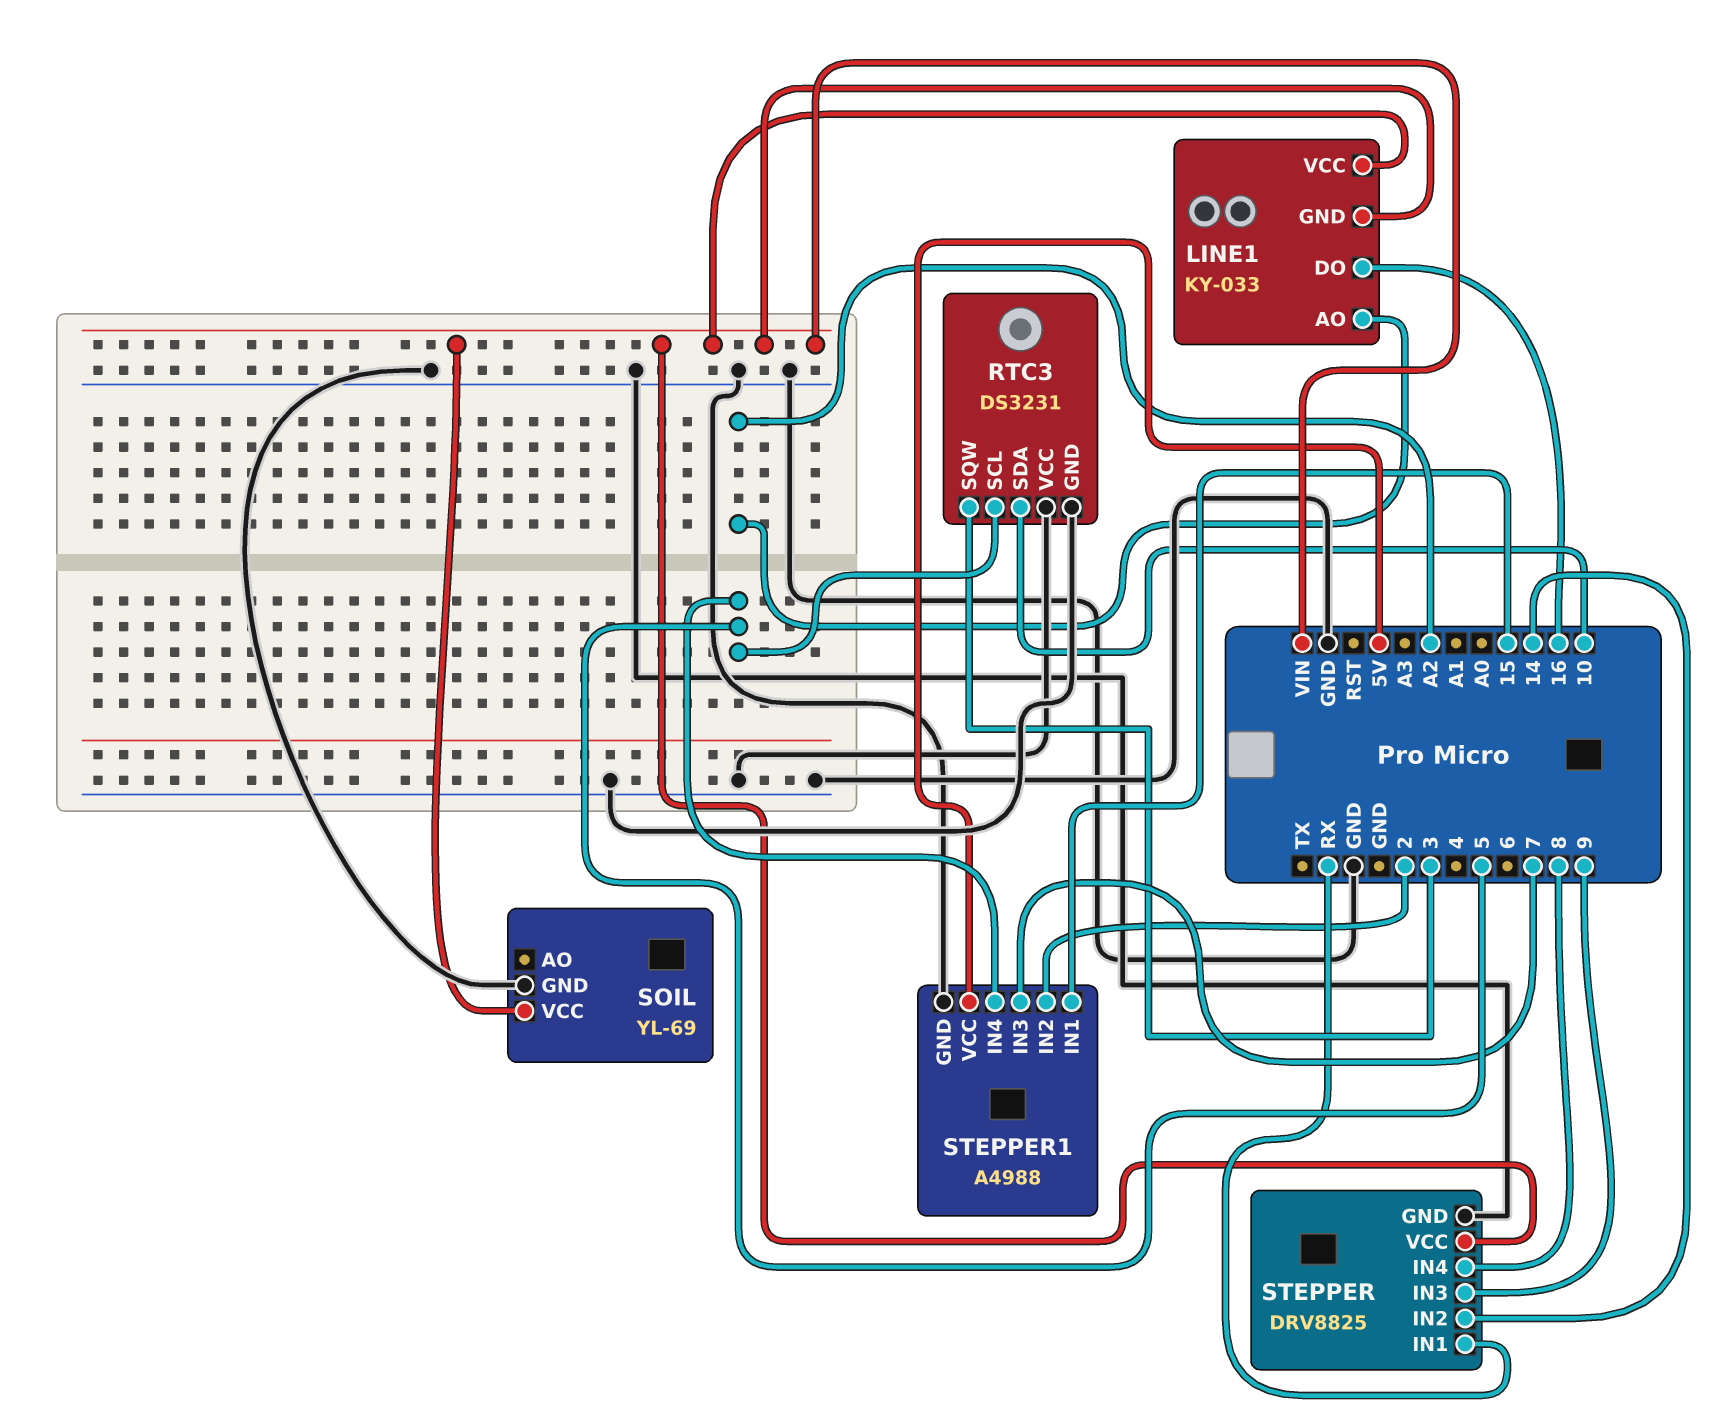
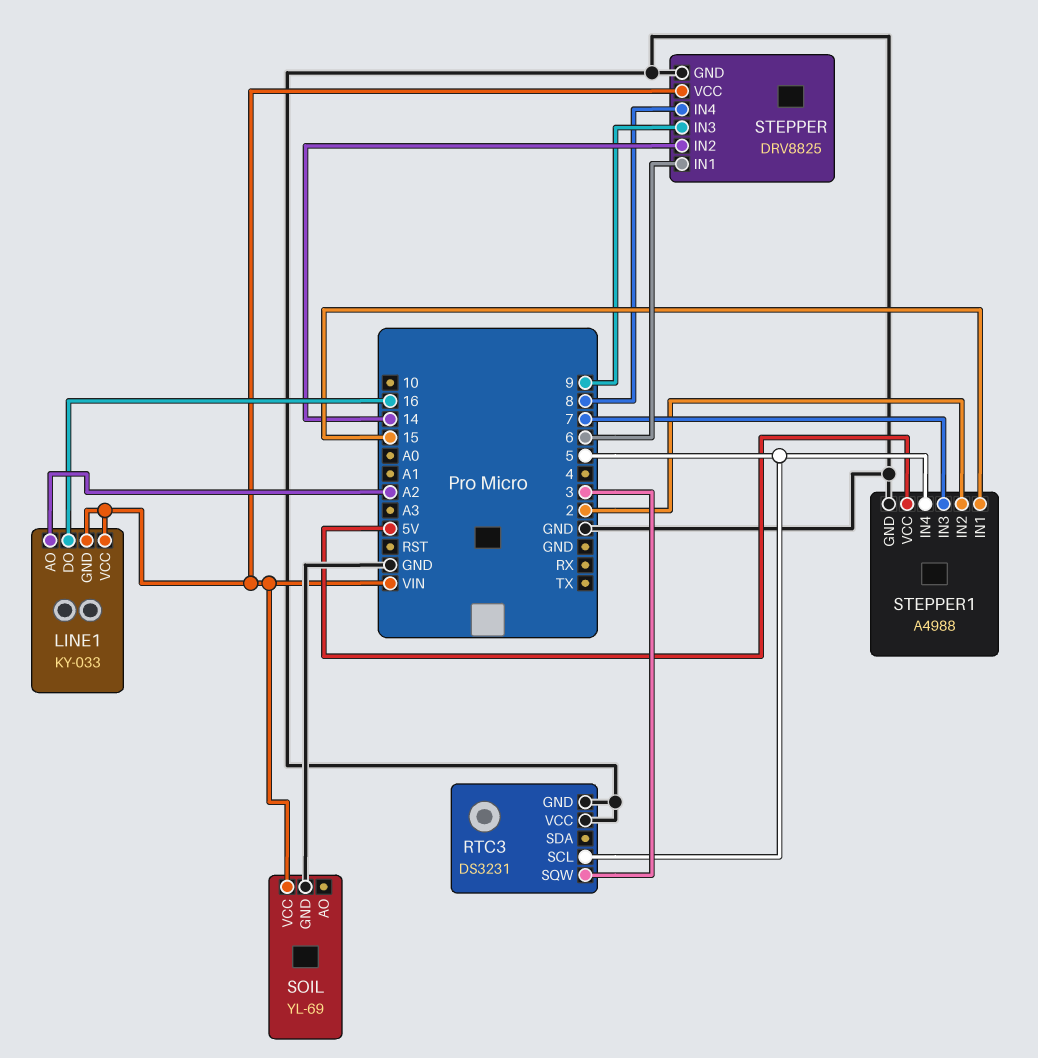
RTC3 pin SDA: 10 -> none
STEPPER pin IN1: RX -> 6

